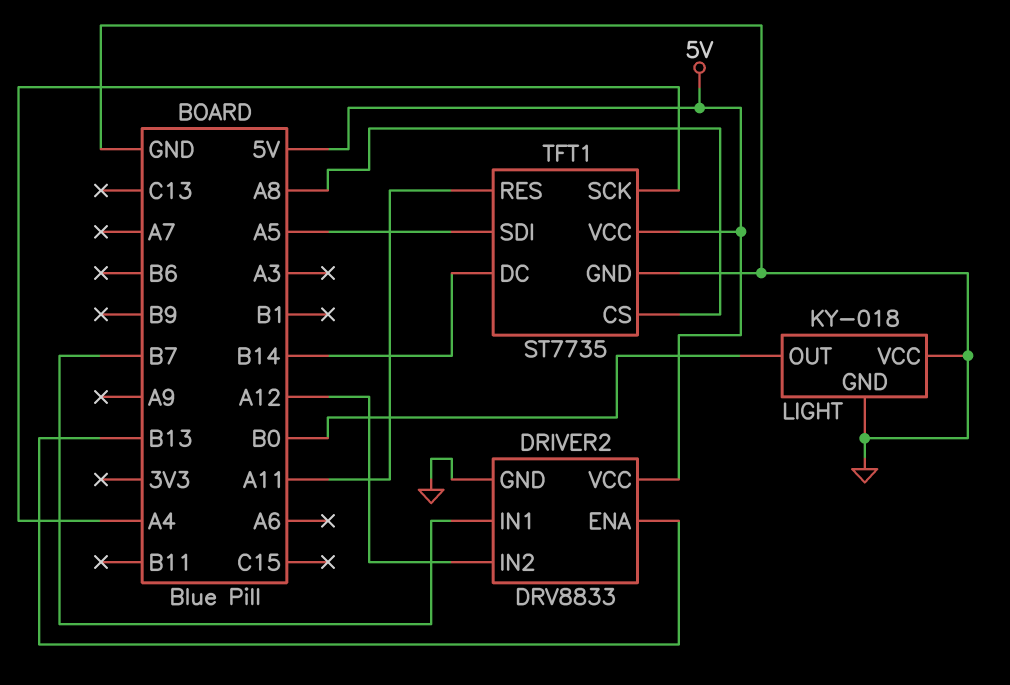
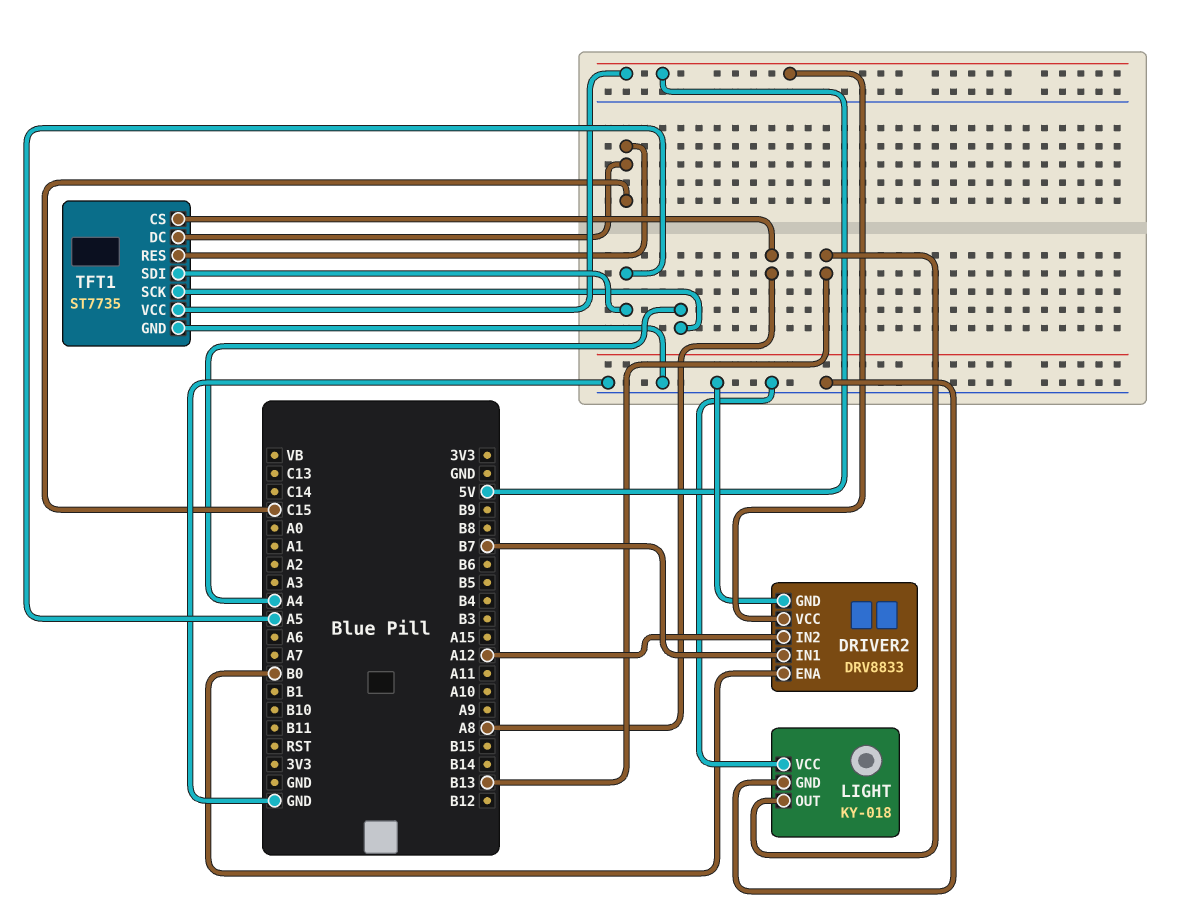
DRIVER2 pin ENA: B13 -> B0
LIGHT pin OUT: B0 -> B13
TFT1 pin DC: B14 -> C15
TFT1 pin RES: A11 -> C15

